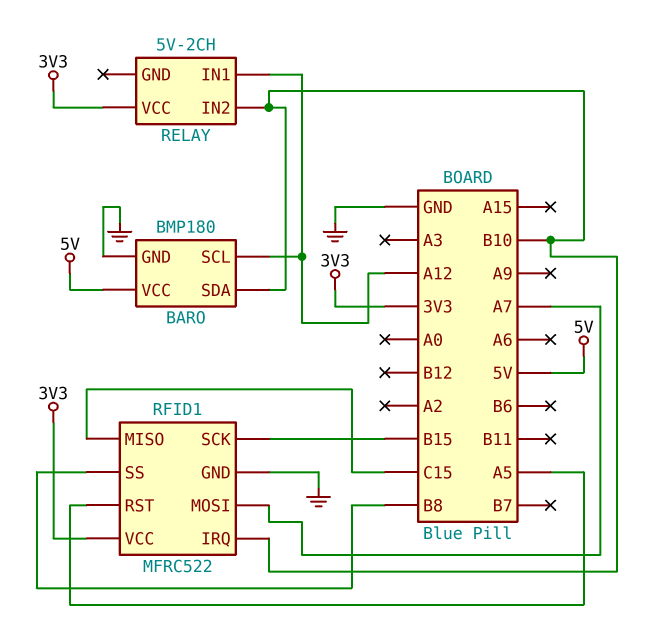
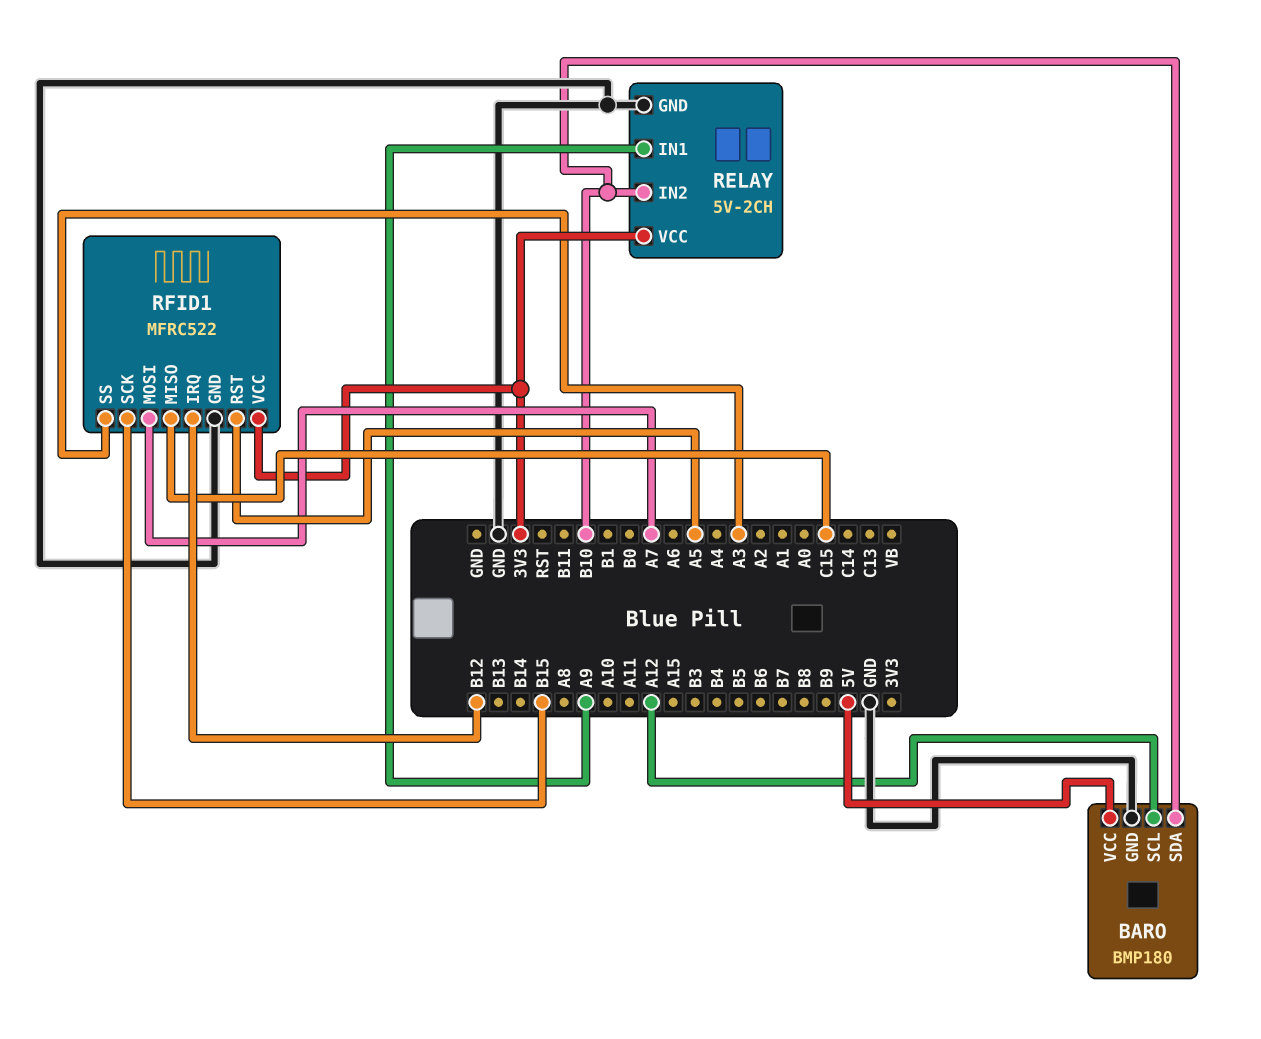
RELAY pin GND: none -> GND
RELAY pin IN1: A12 -> A9
RFID1 pin IRQ: B10 -> B12
RFID1 pin SS: B8 -> A3

